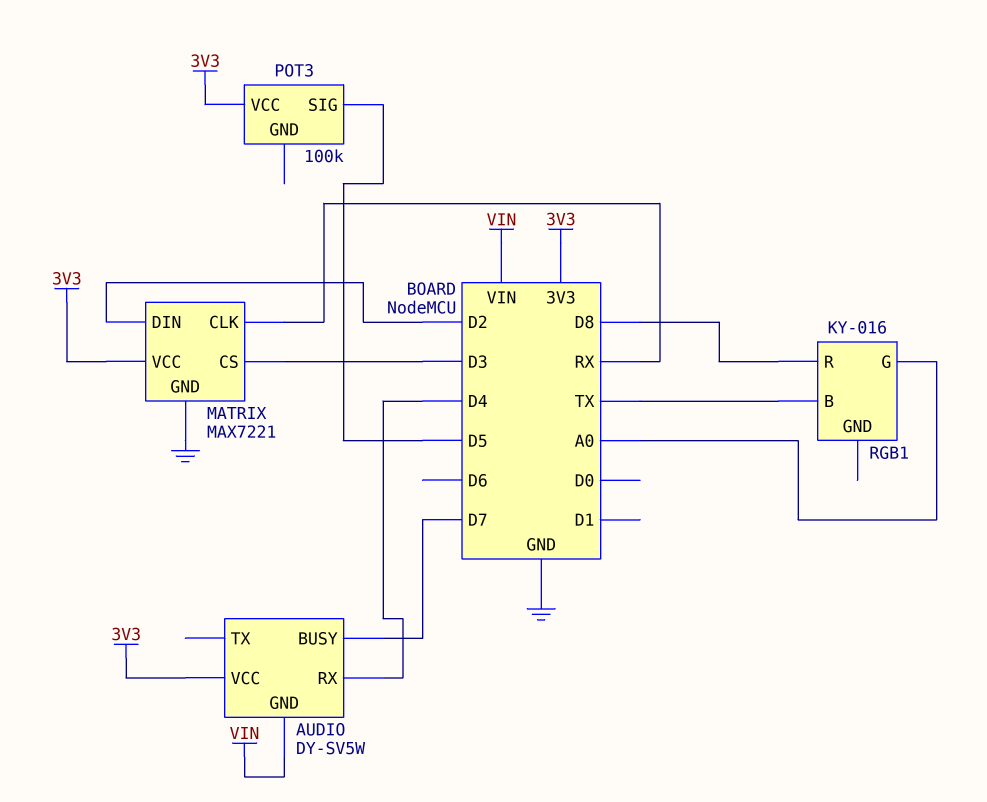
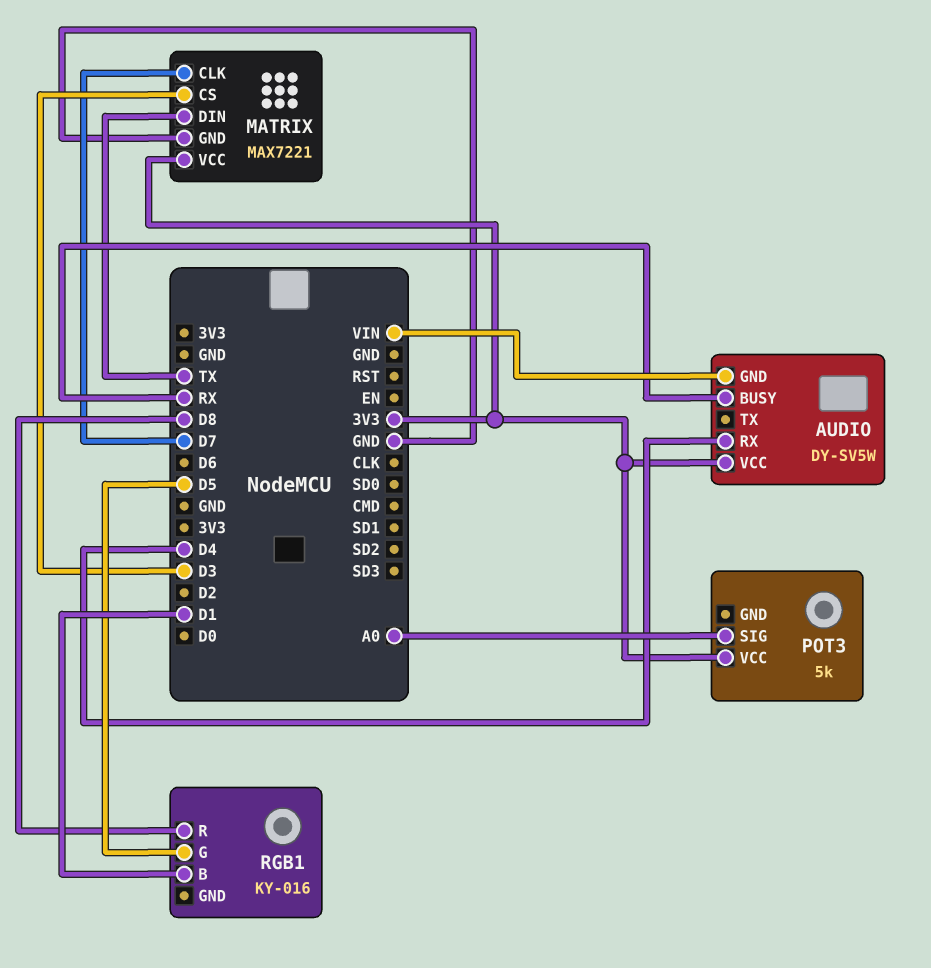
AUDIO pin BUSY: D7 -> RX
MATRIX pin CLK: RX -> D7
MATRIX pin DIN: D2 -> TX
POT3: 100k -> 5k
POT3 pin SIG: D5 -> A0
RGB1 pin B: TX -> D1
RGB1 pin G: A0 -> D5

